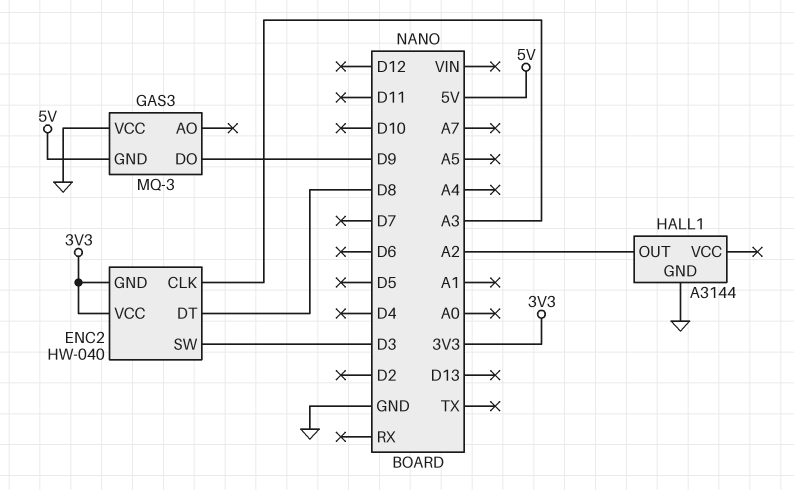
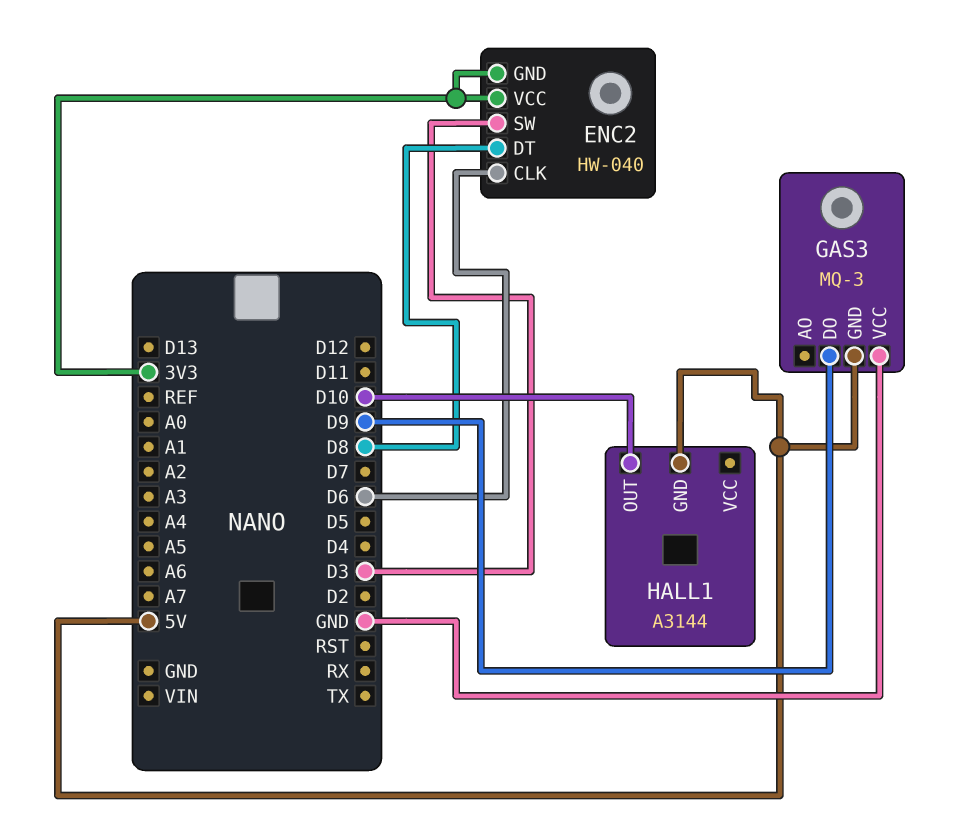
ENC2 pin CLK: A3 -> D6
HALL1 pin GND: GND -> 5V
HALL1 pin OUT: A2 -> D10

